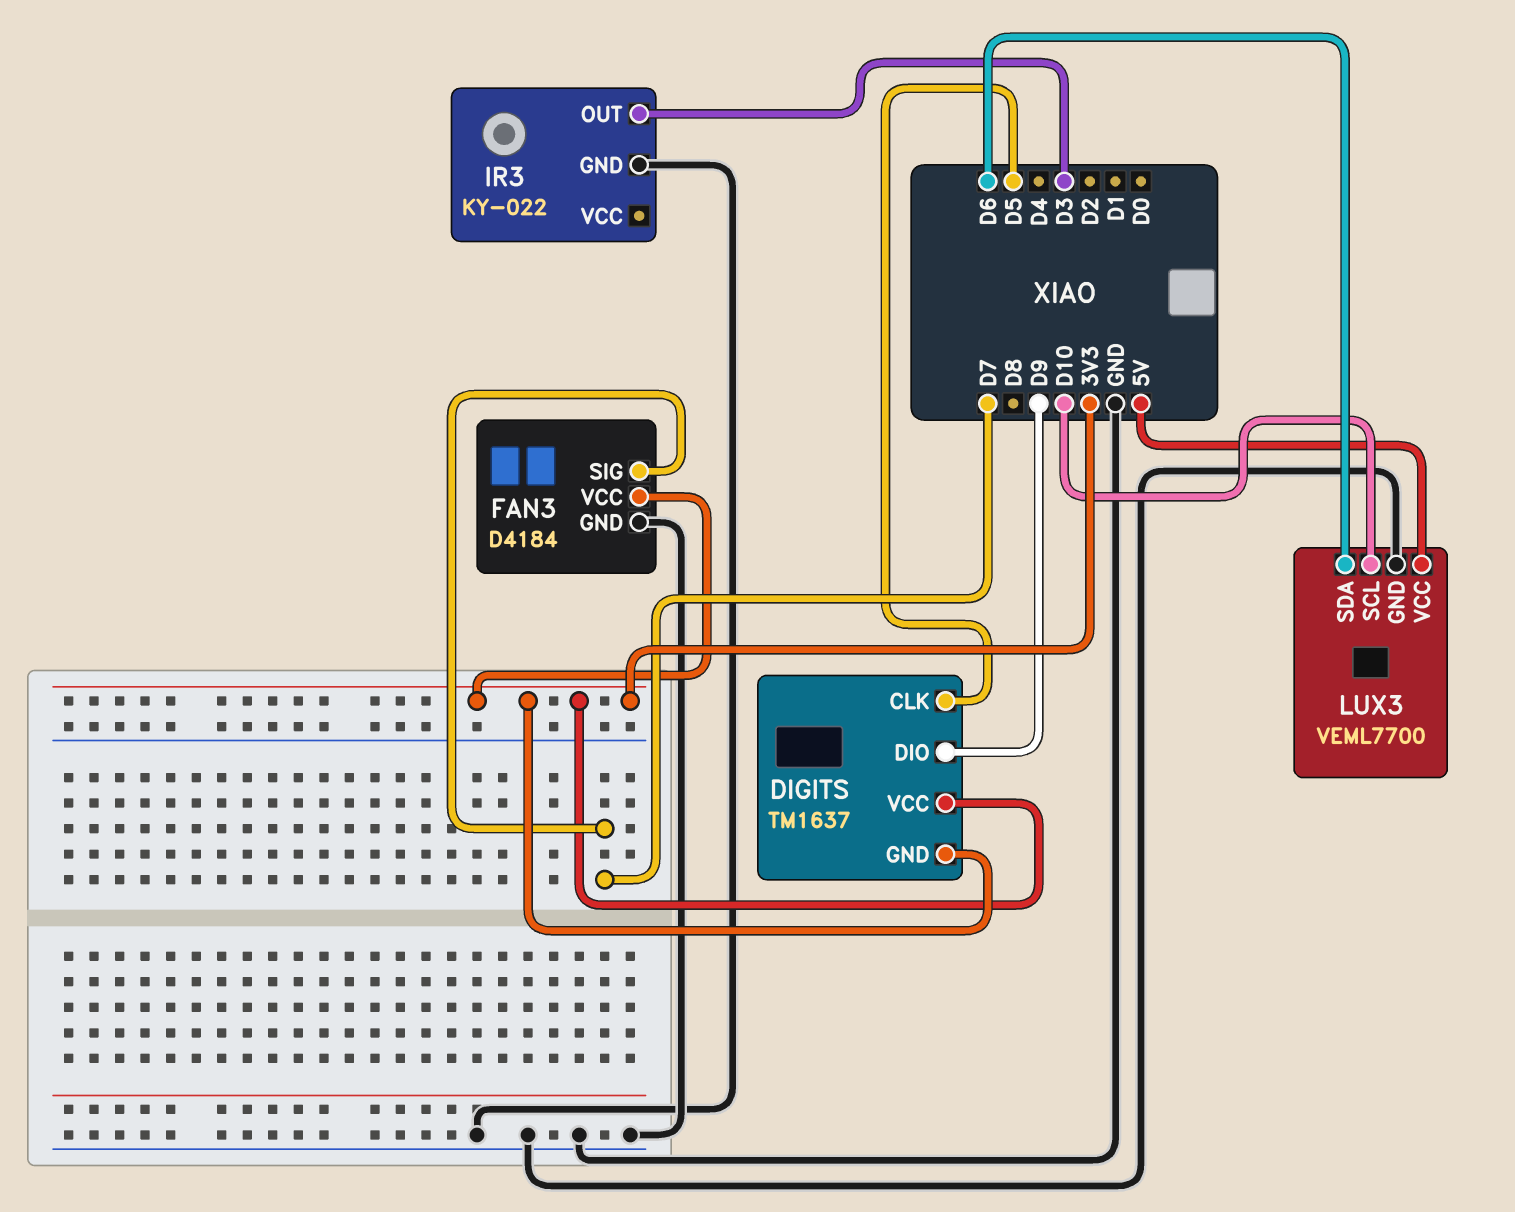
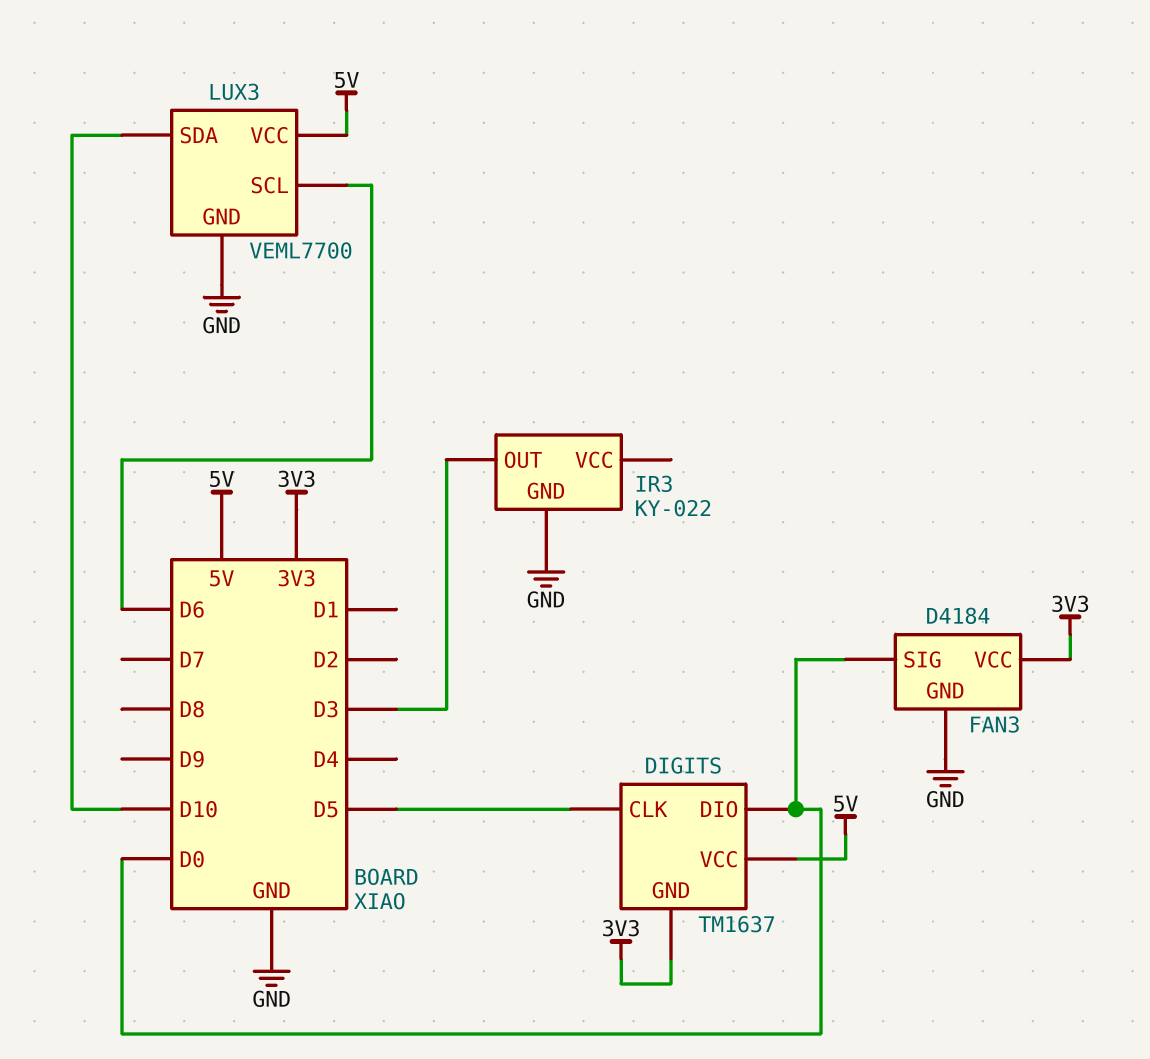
DIGITS pin DIO: D9 -> D0
DIGITS pin VCC: 3V3 -> 5V
FAN3 pin SIG: D7 -> D0
LUX3 pin SCL: D10 -> D6
LUX3 pin SDA: D6 -> D10

